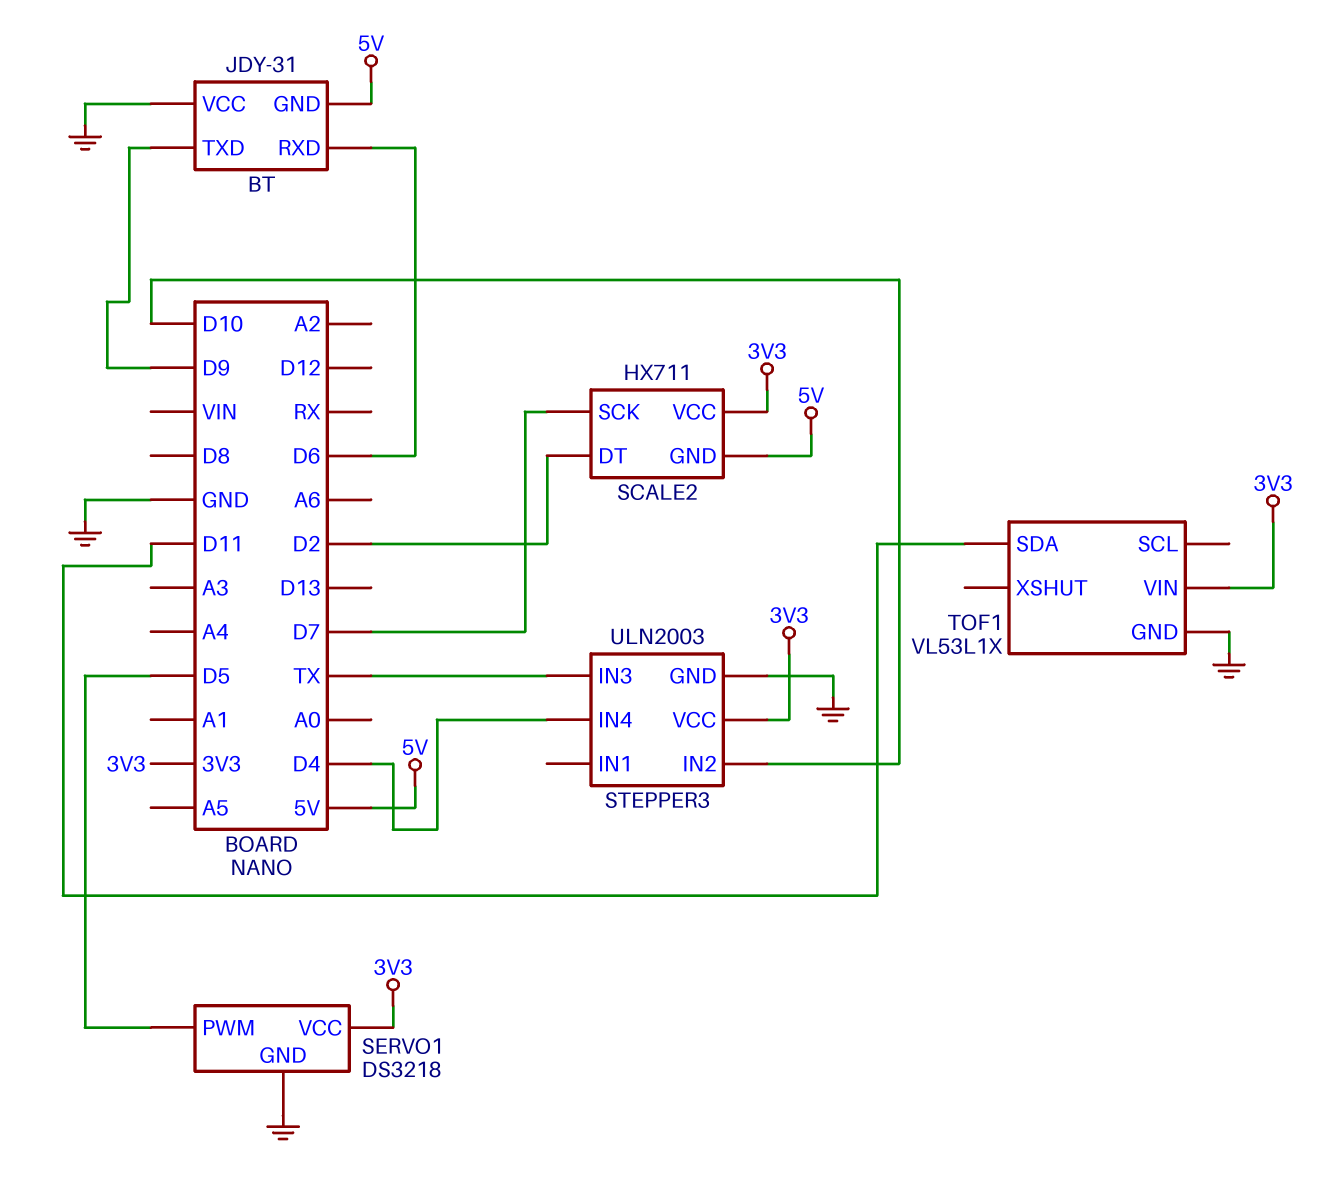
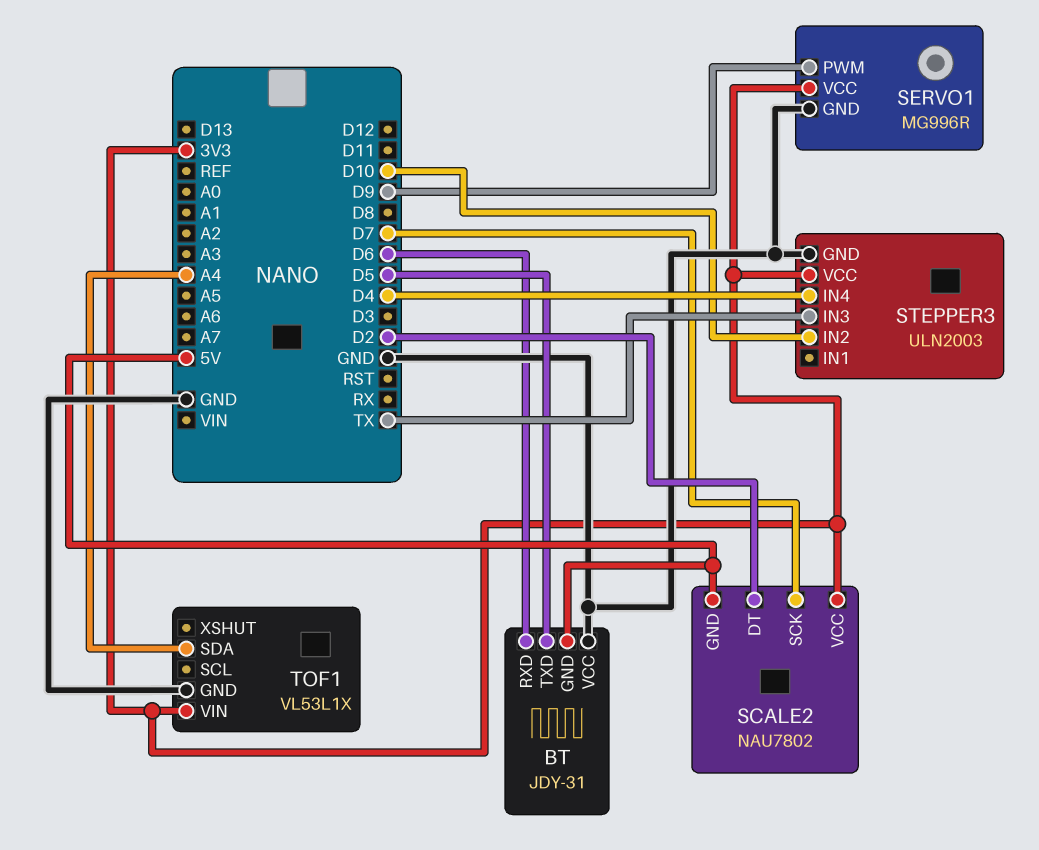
BT pin TXD: D9 -> D5
SCALE2: HX711 -> NAU7802
SERVO1: DS3218 -> MG996R
SERVO1 pin PWM: D5 -> D9
TOF1 pin SDA: D11 -> A4

